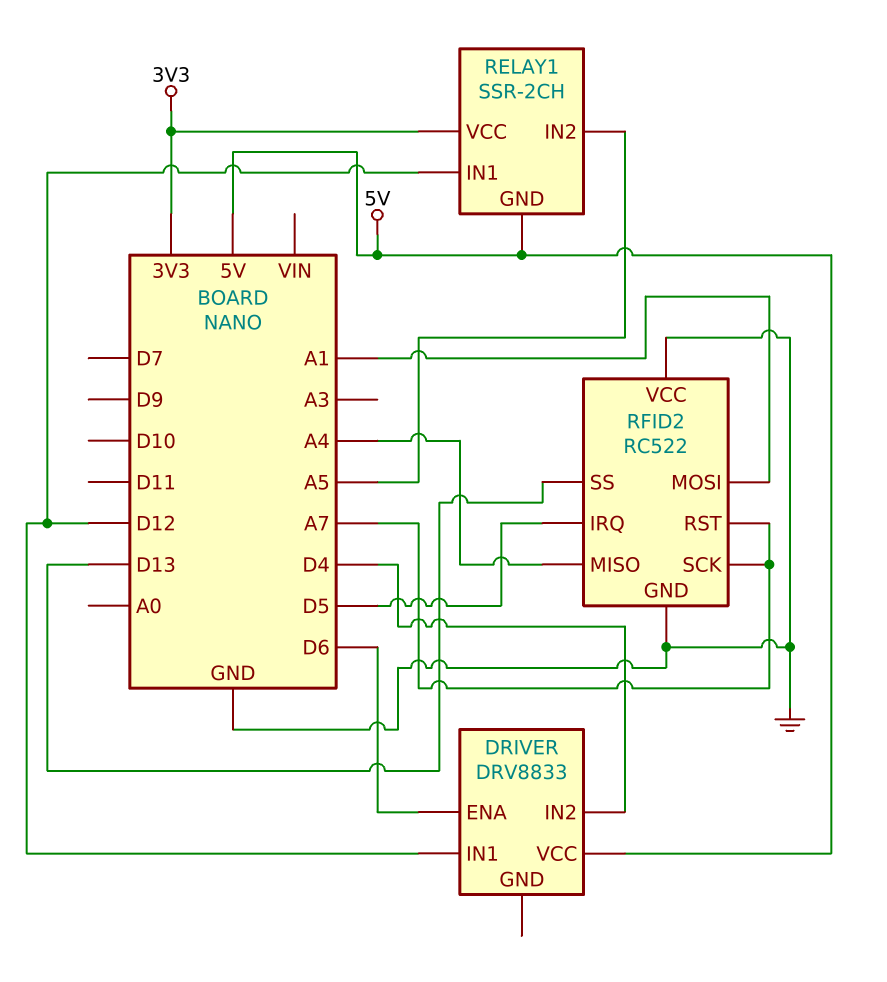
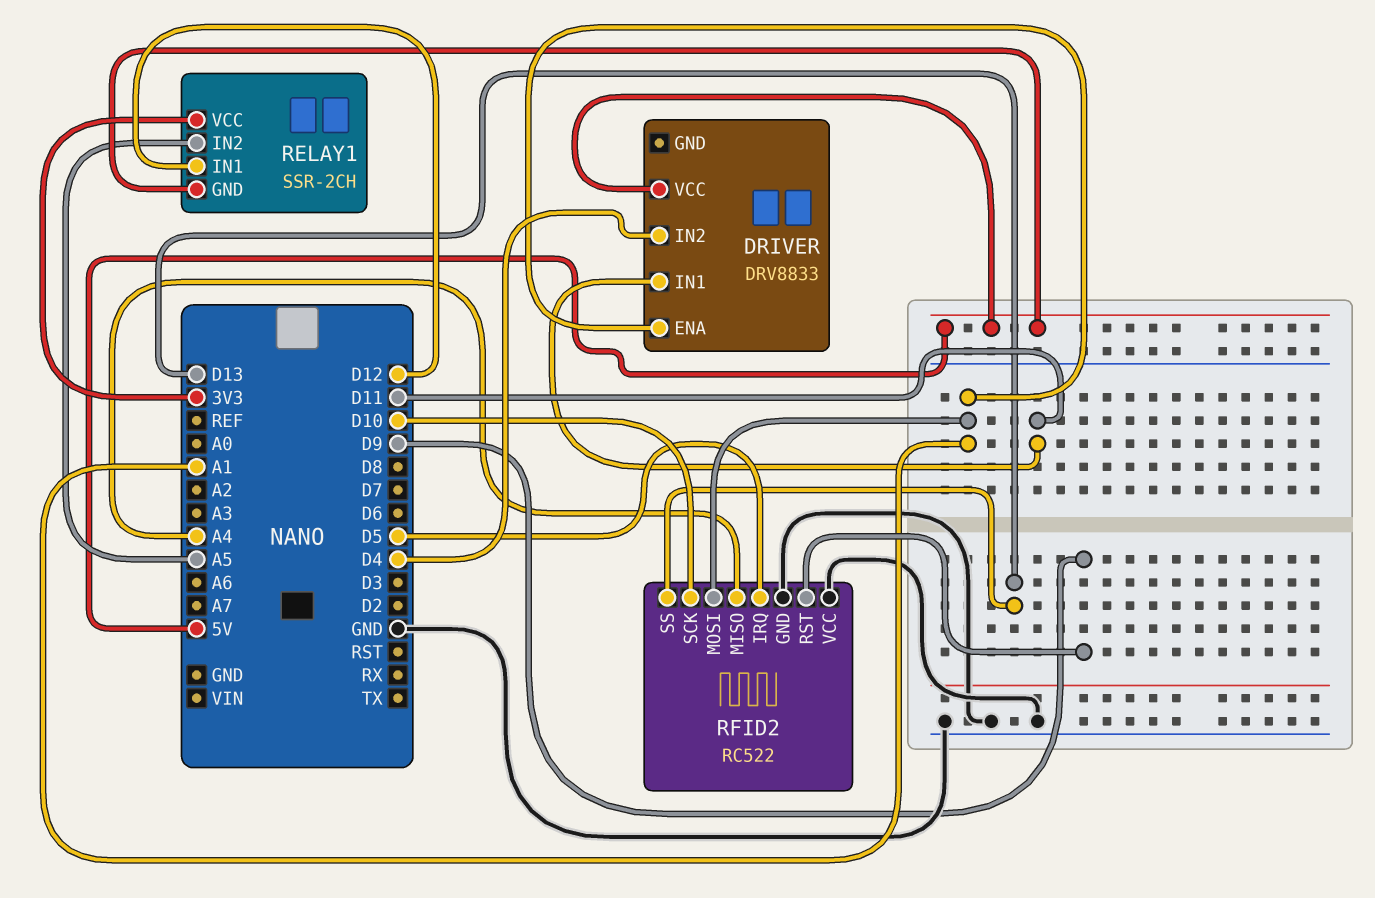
DRIVER pin ENA: D6 -> A1
DRIVER pin IN1: D12 -> D11
RFID2 pin RST: A7 -> D9
RFID2 pin SCK: A7 -> D10

